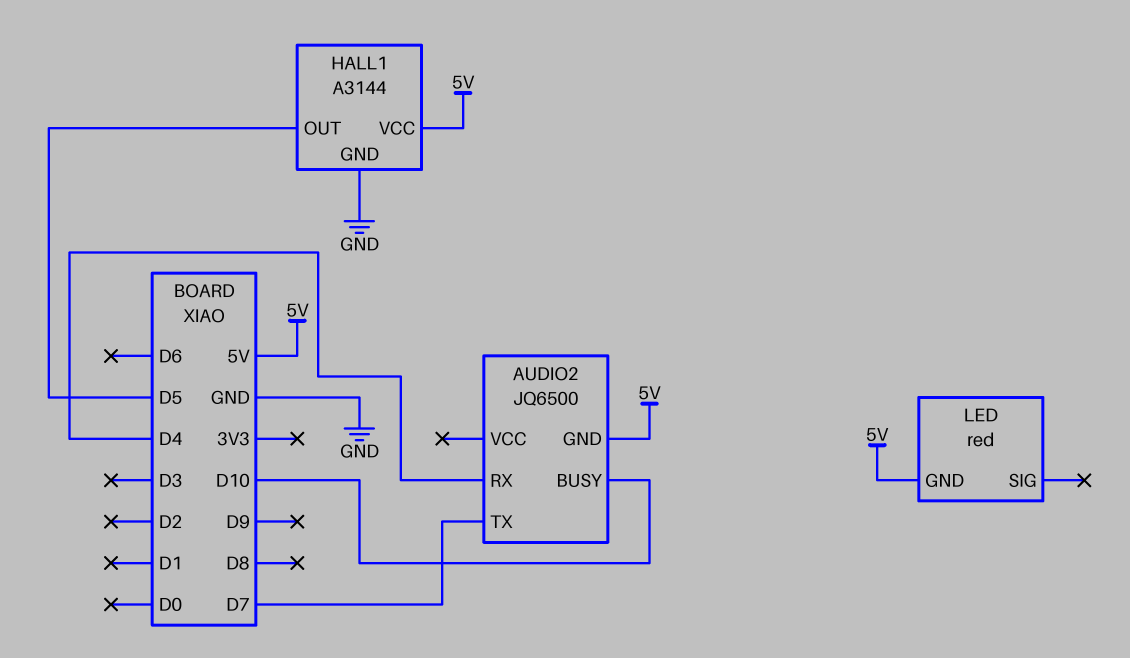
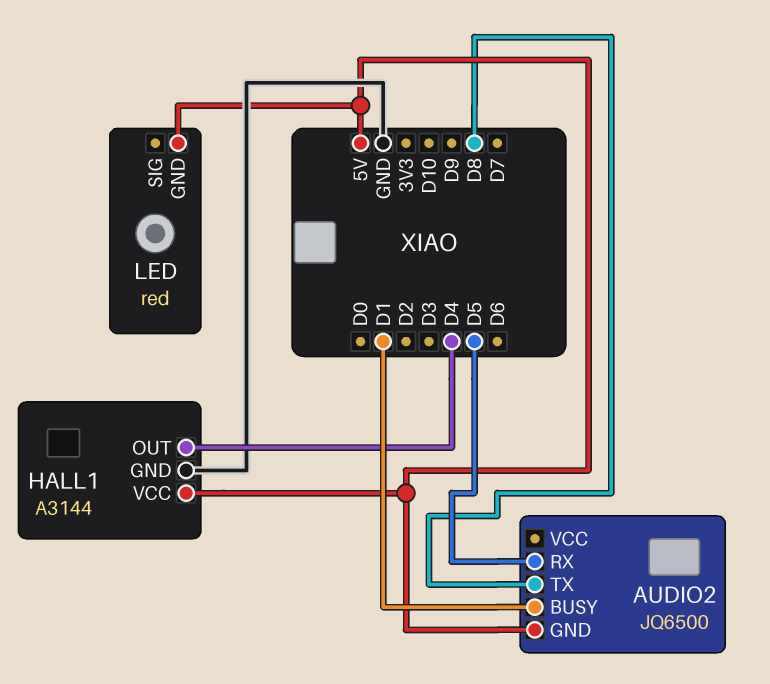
AUDIO2 pin BUSY: D10 -> D1
AUDIO2 pin RX: D4 -> D5
AUDIO2 pin TX: D7 -> D8
HALL1 pin OUT: D5 -> D4

